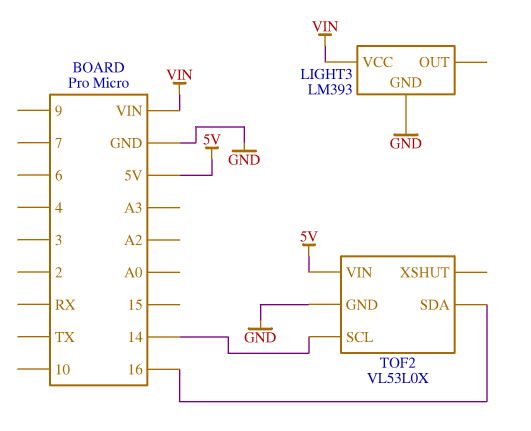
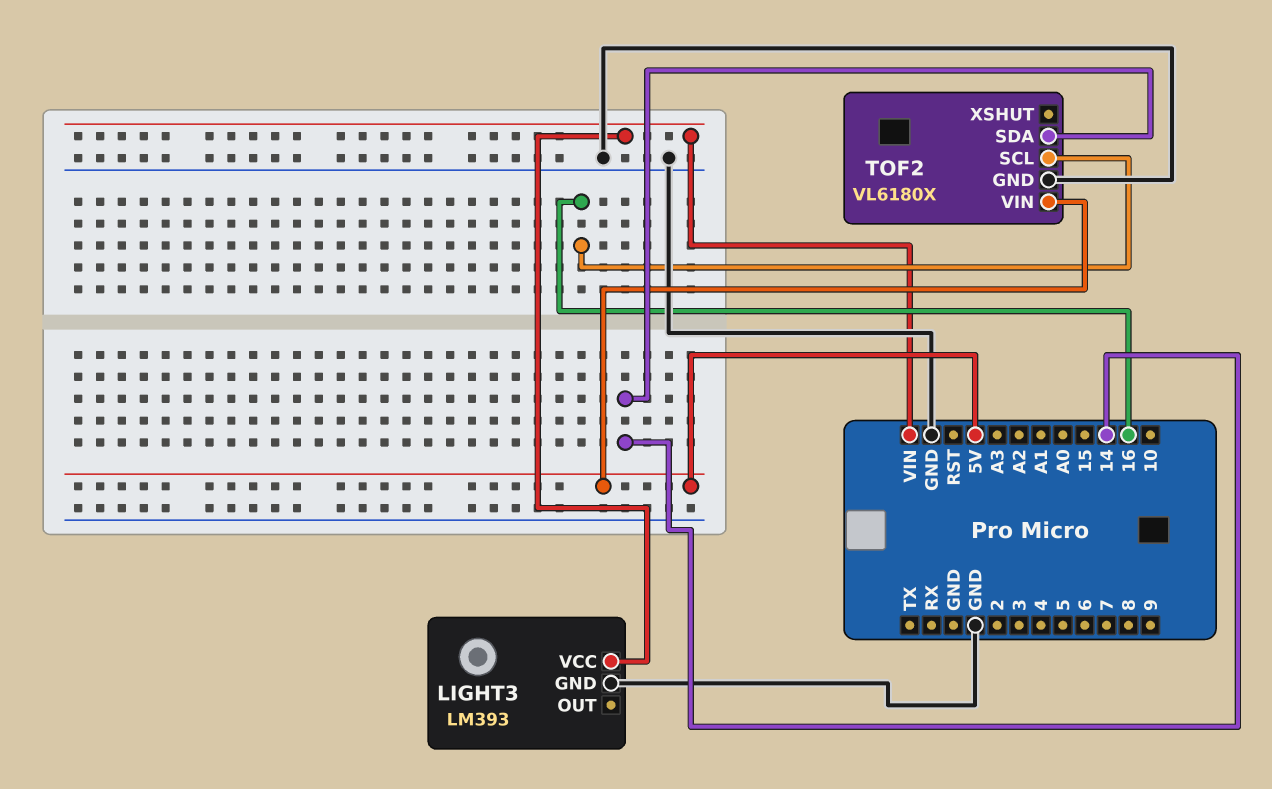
TOF2: VL53L0X -> VL6180X
TOF2 pin SCL: 14 -> 16
TOF2 pin SDA: 16 -> 14

